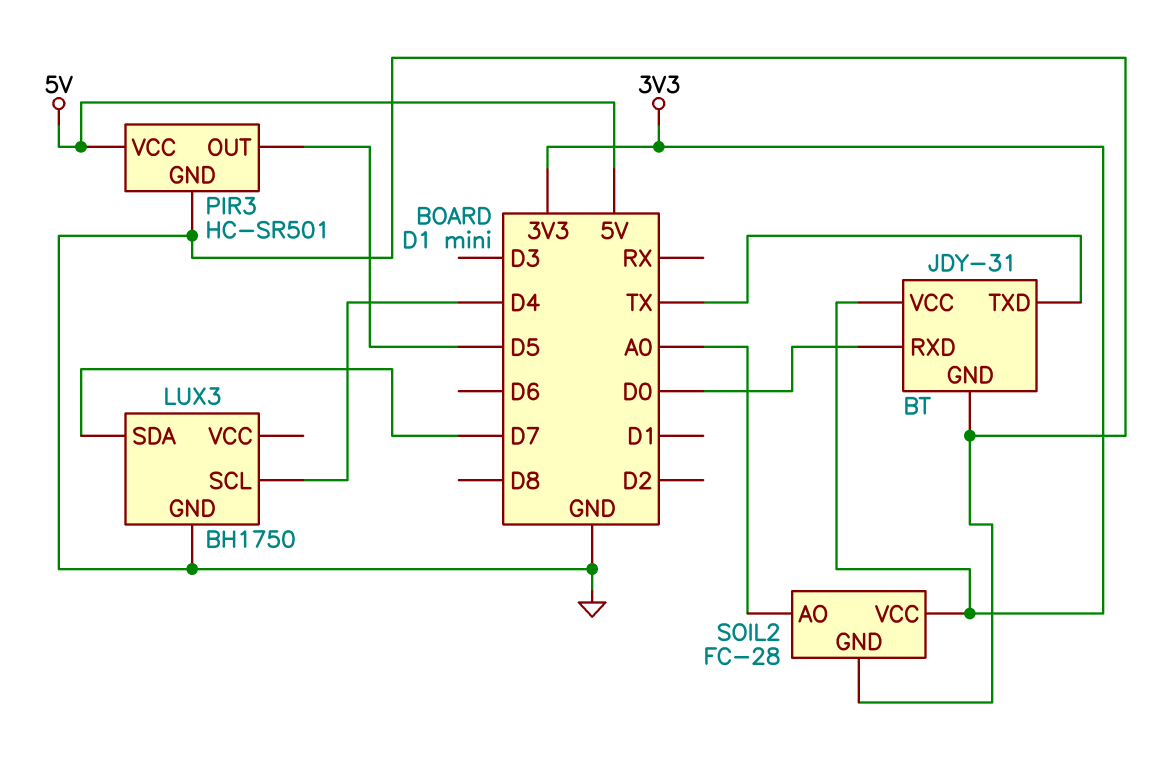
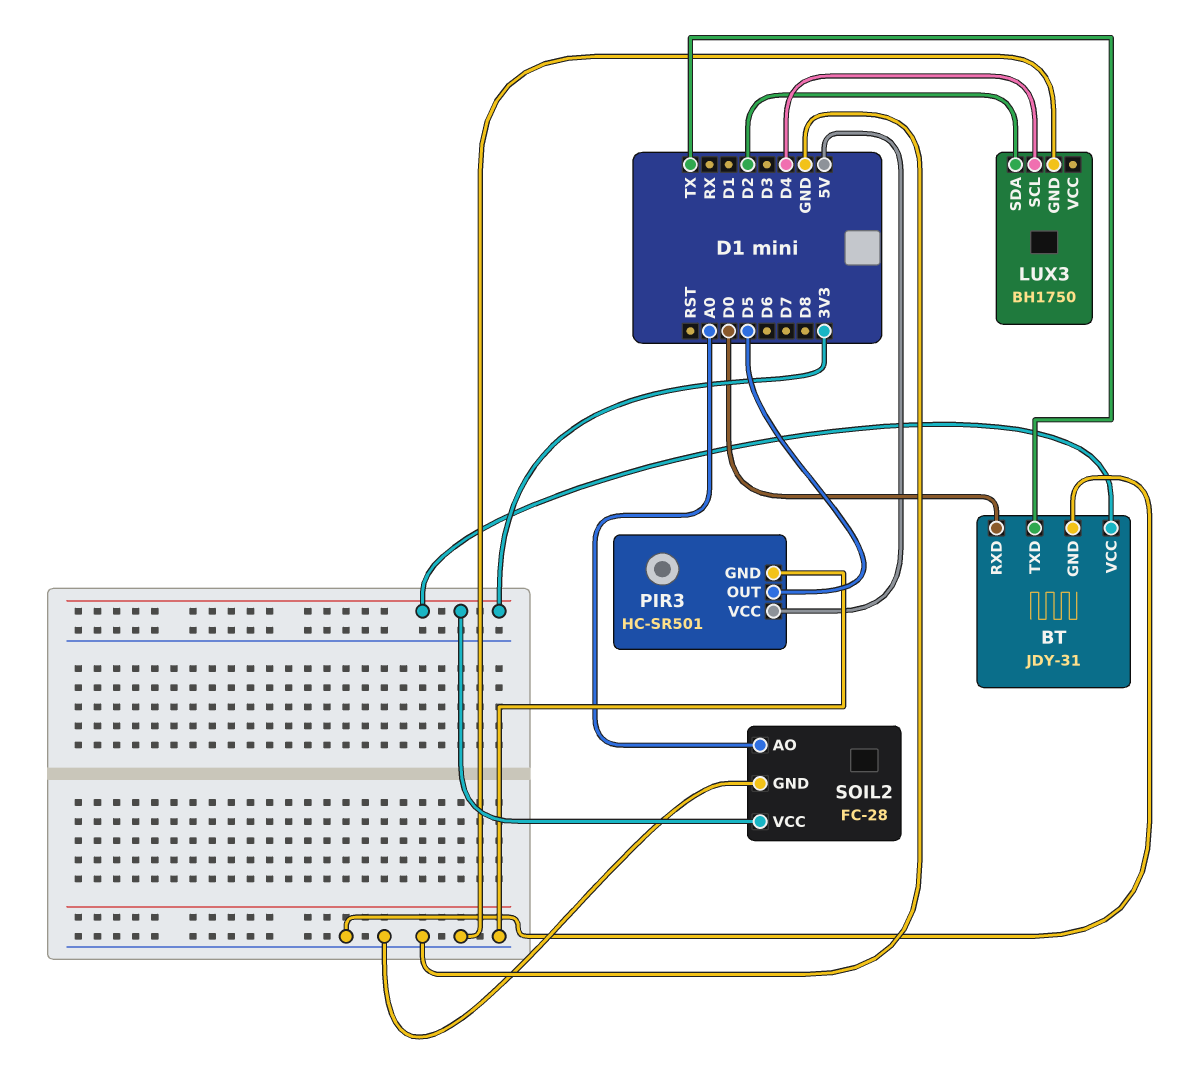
LUX3 pin SDA: D7 -> D2

